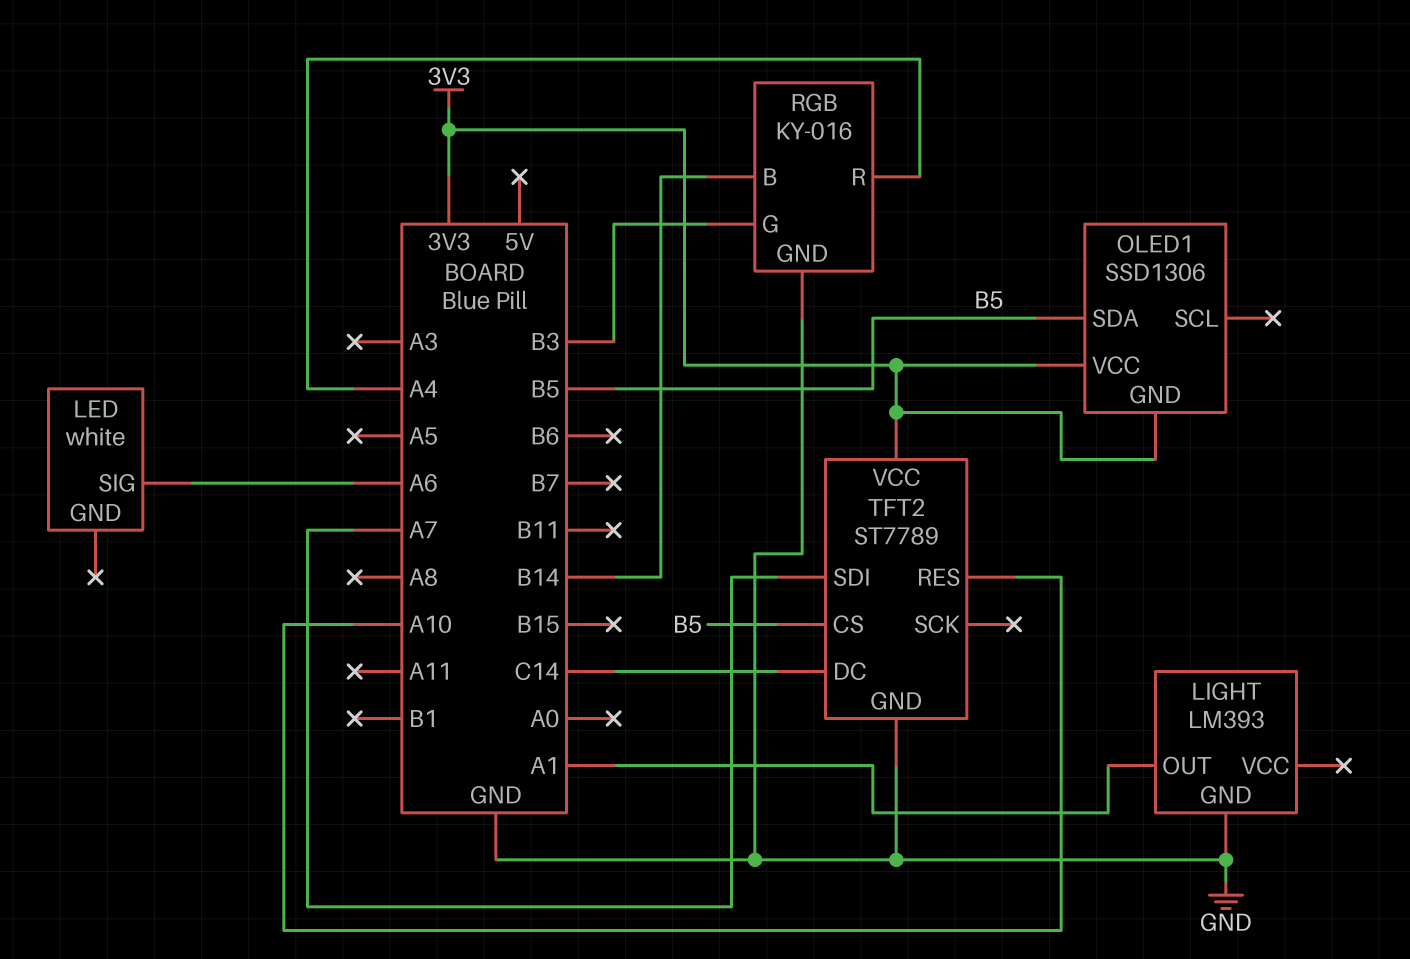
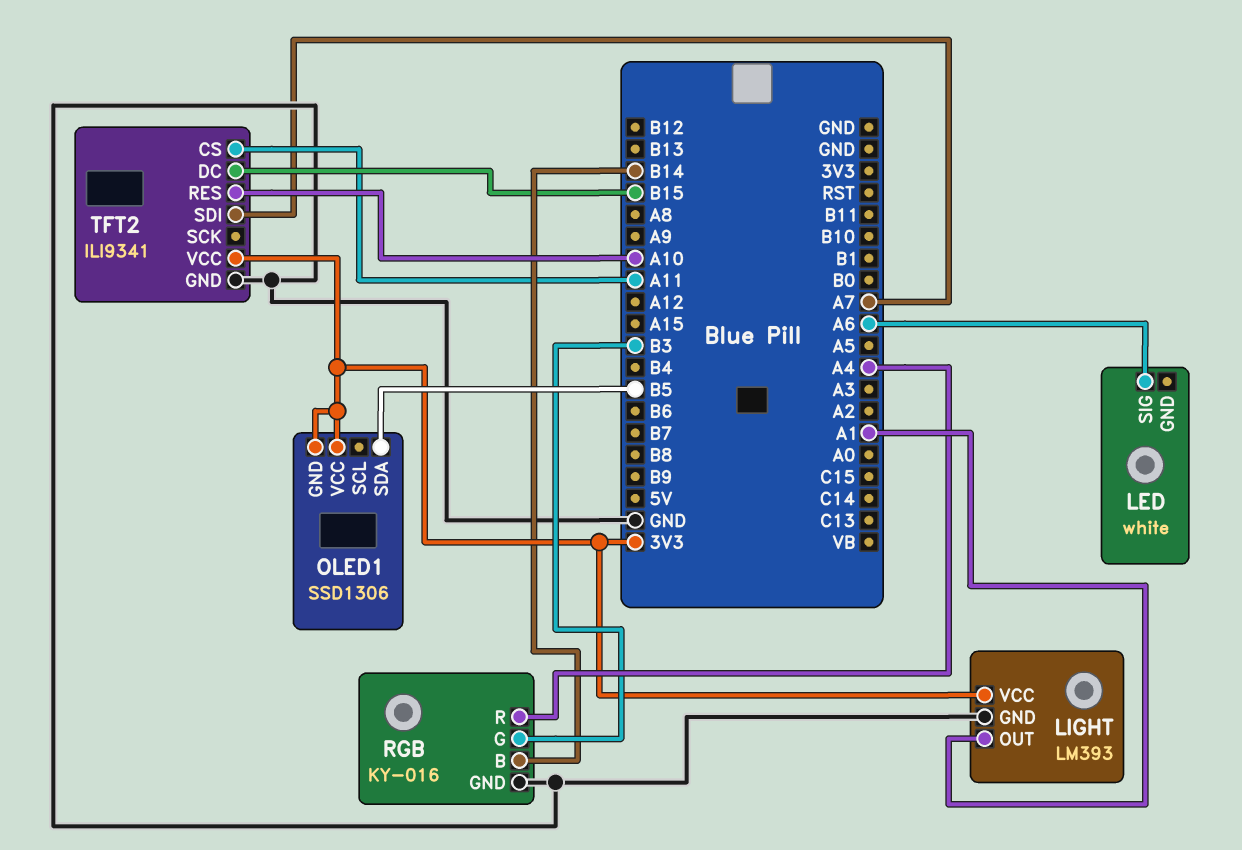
LIGHT pin VCC: none -> 3V3
TFT2: ST7789 -> ILI9341
TFT2 pin CS: B5 -> A11
TFT2 pin DC: C14 -> B15

